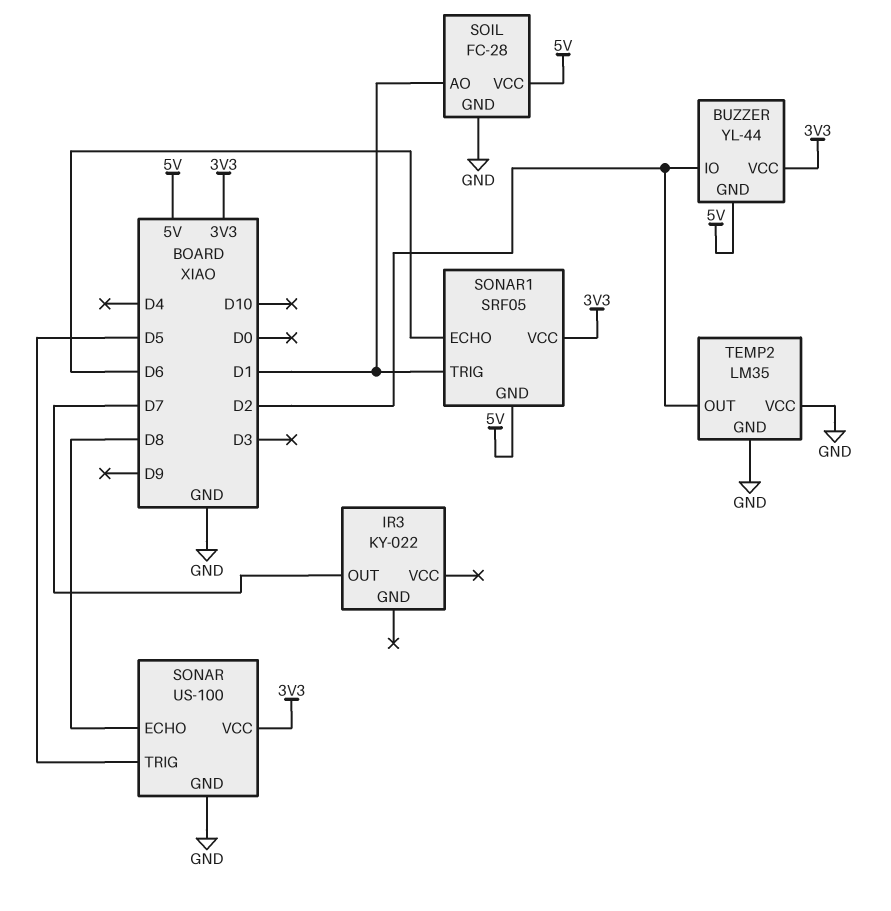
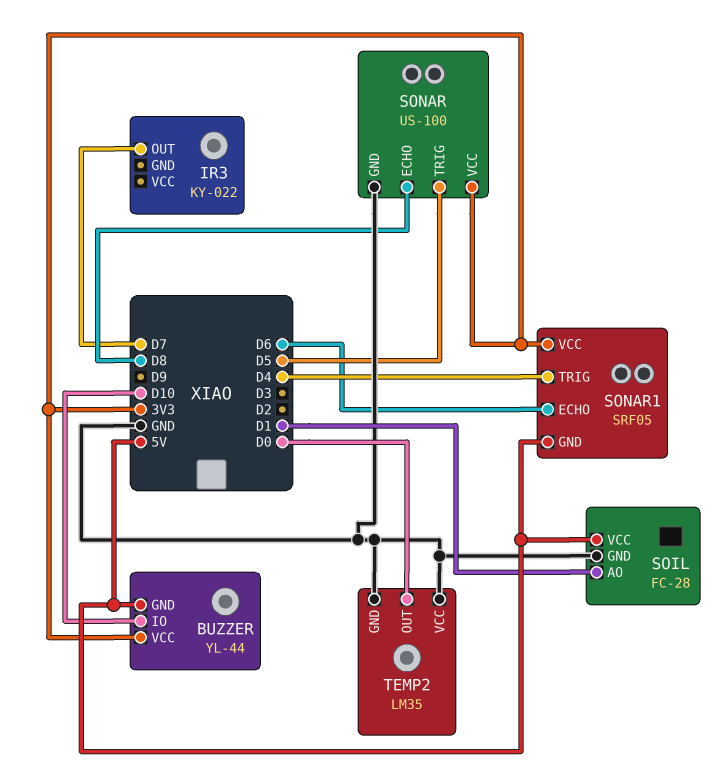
BUZZER pin IO: D2 -> D10
SONAR1 pin TRIG: D1 -> D4
TEMP2 pin OUT: D2 -> D0

